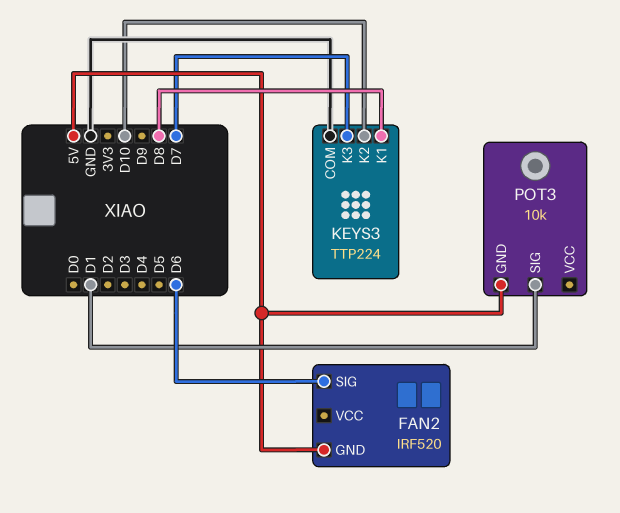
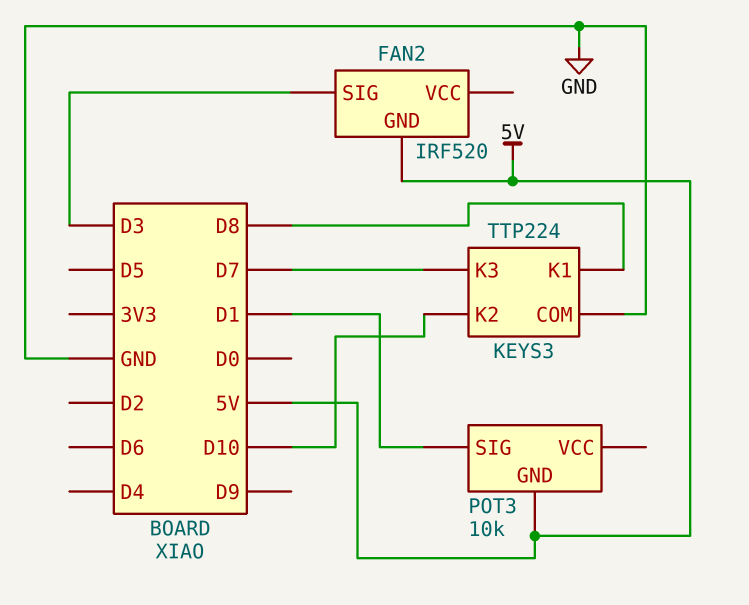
FAN2 pin SIG: D6 -> D3

